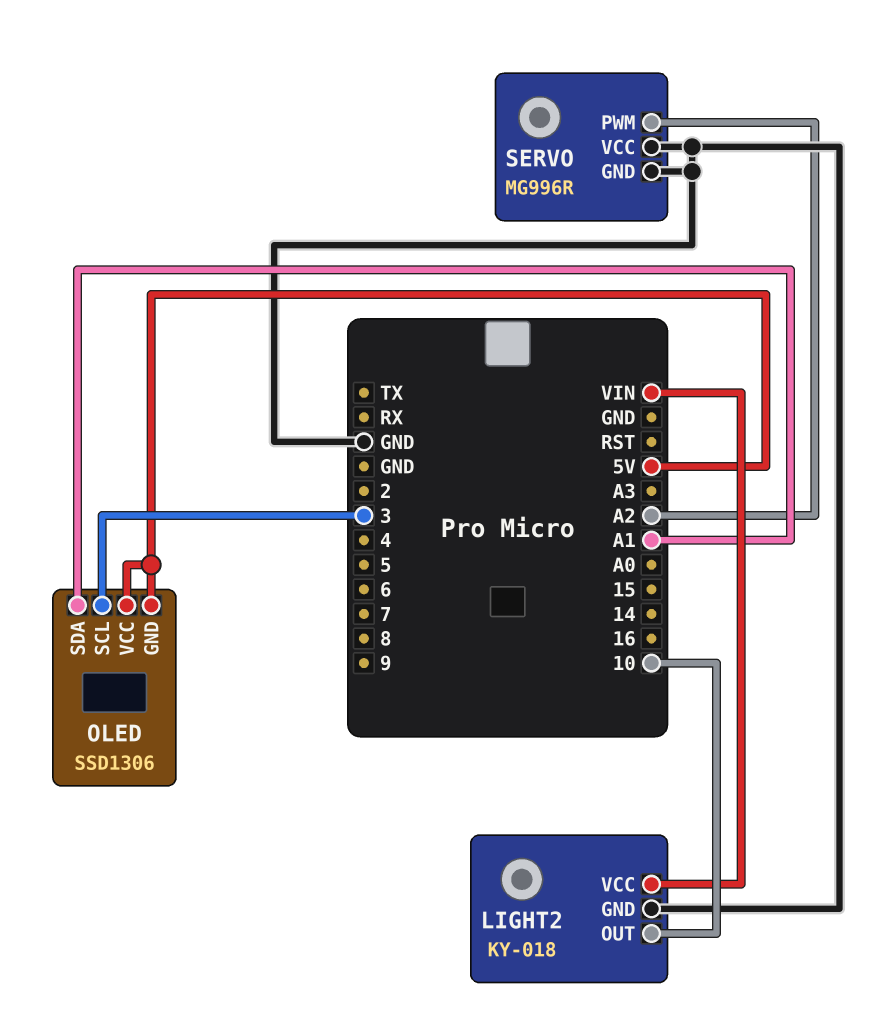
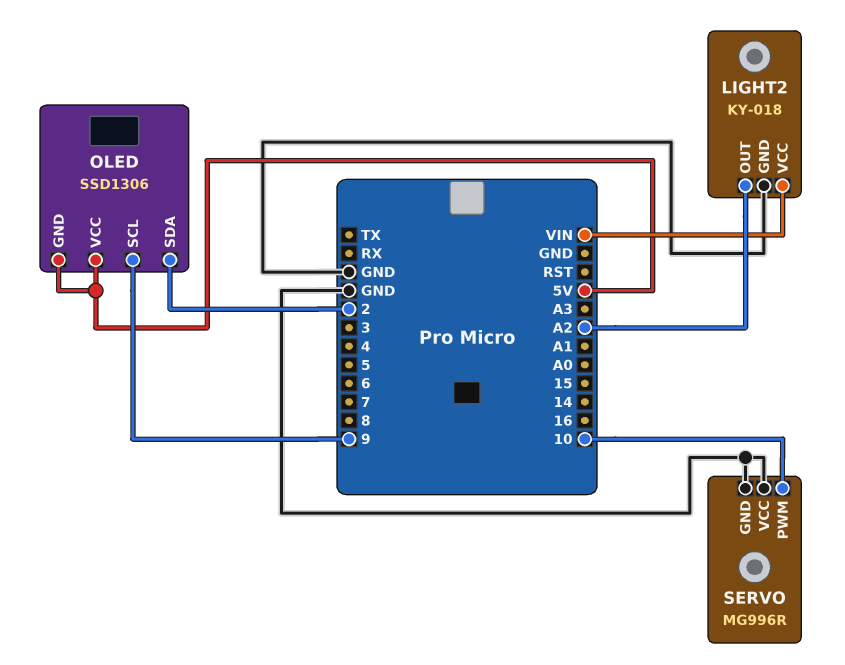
LIGHT2 pin OUT: 10 -> A2
OLED pin SCL: 3 -> 9
OLED pin SDA: A1 -> 2
SERVO pin PWM: A2 -> 10

